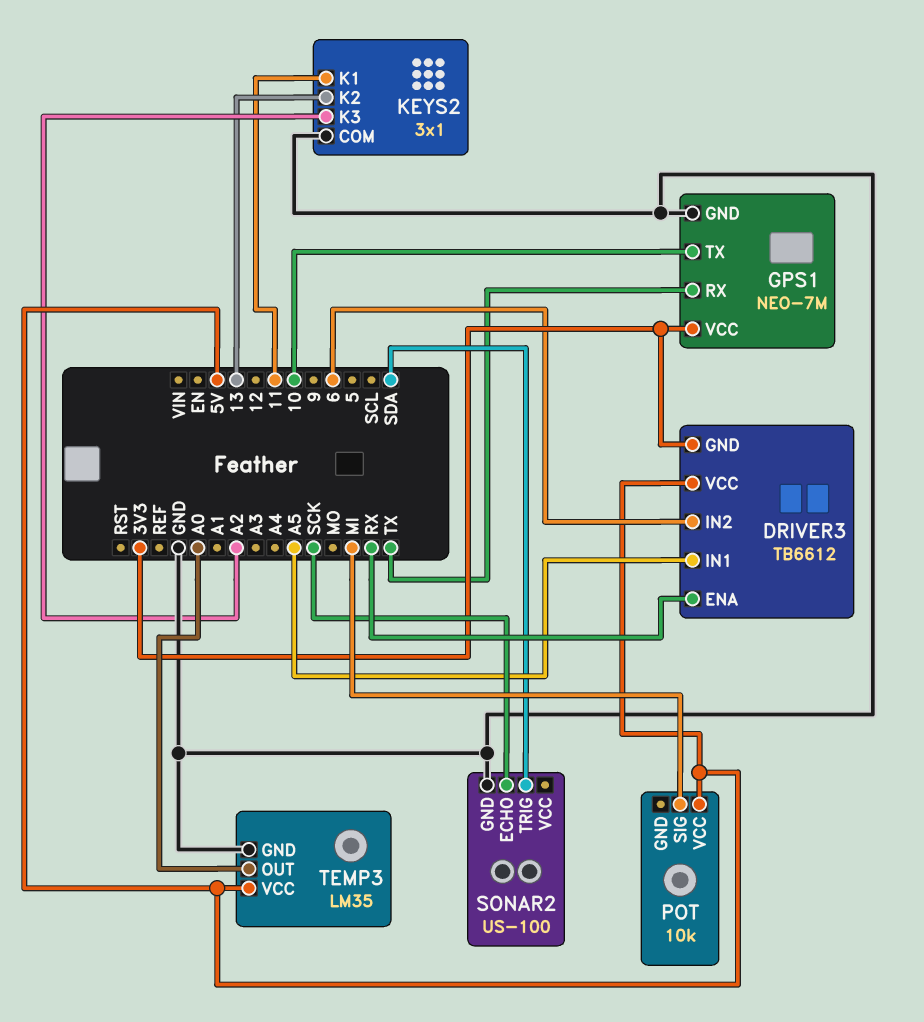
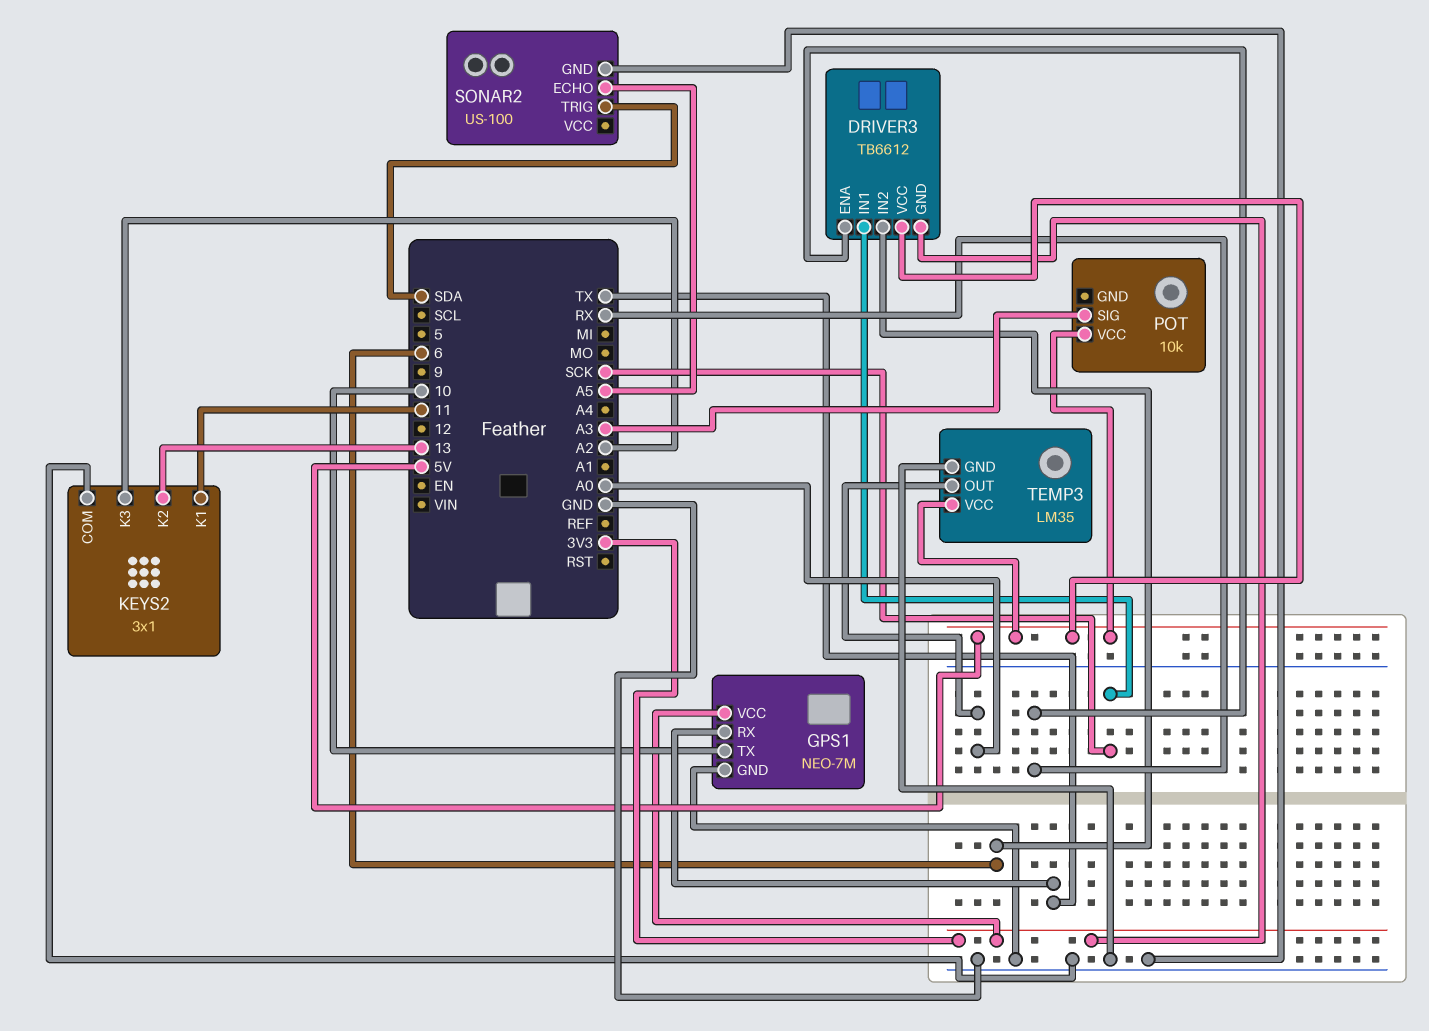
DRIVER3 pin IN1: A5 -> SCK
POT pin SIG: MI -> A3
SONAR2 pin ECHO: SCK -> A5

